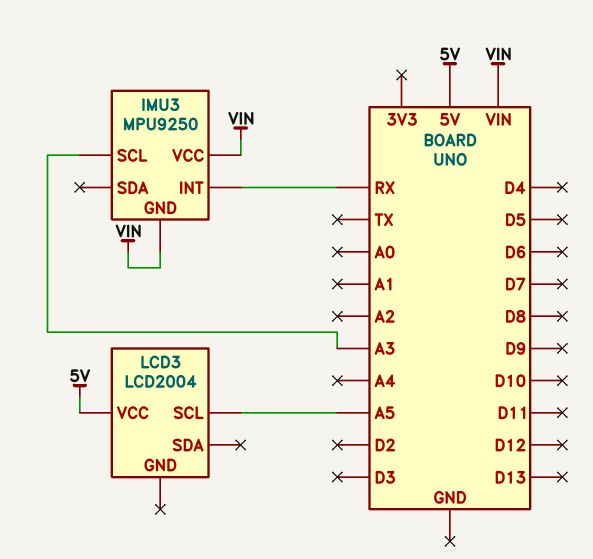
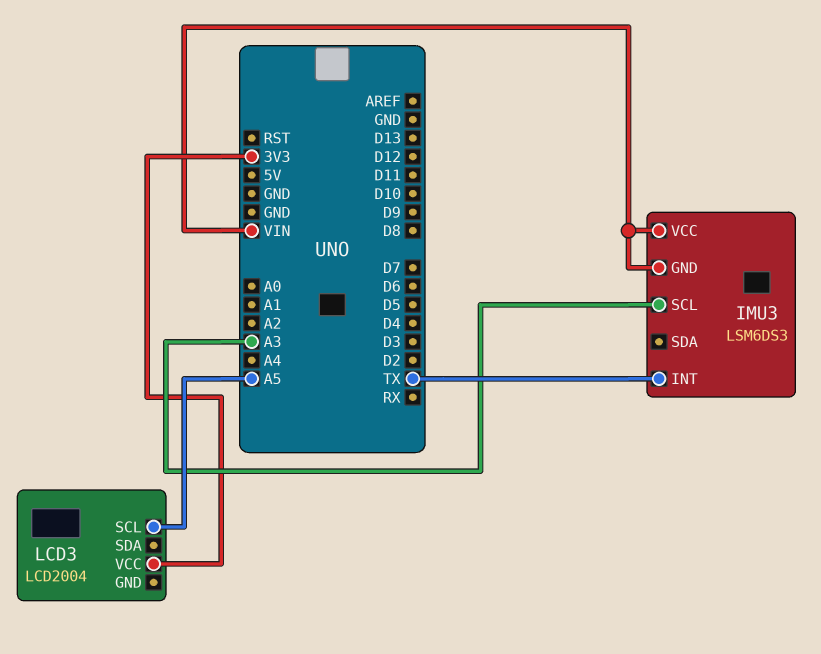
IMU3: MPU9250 -> LSM6DS3
IMU3 pin INT: RX -> TX
LCD3 pin VCC: 5V -> 3V3

